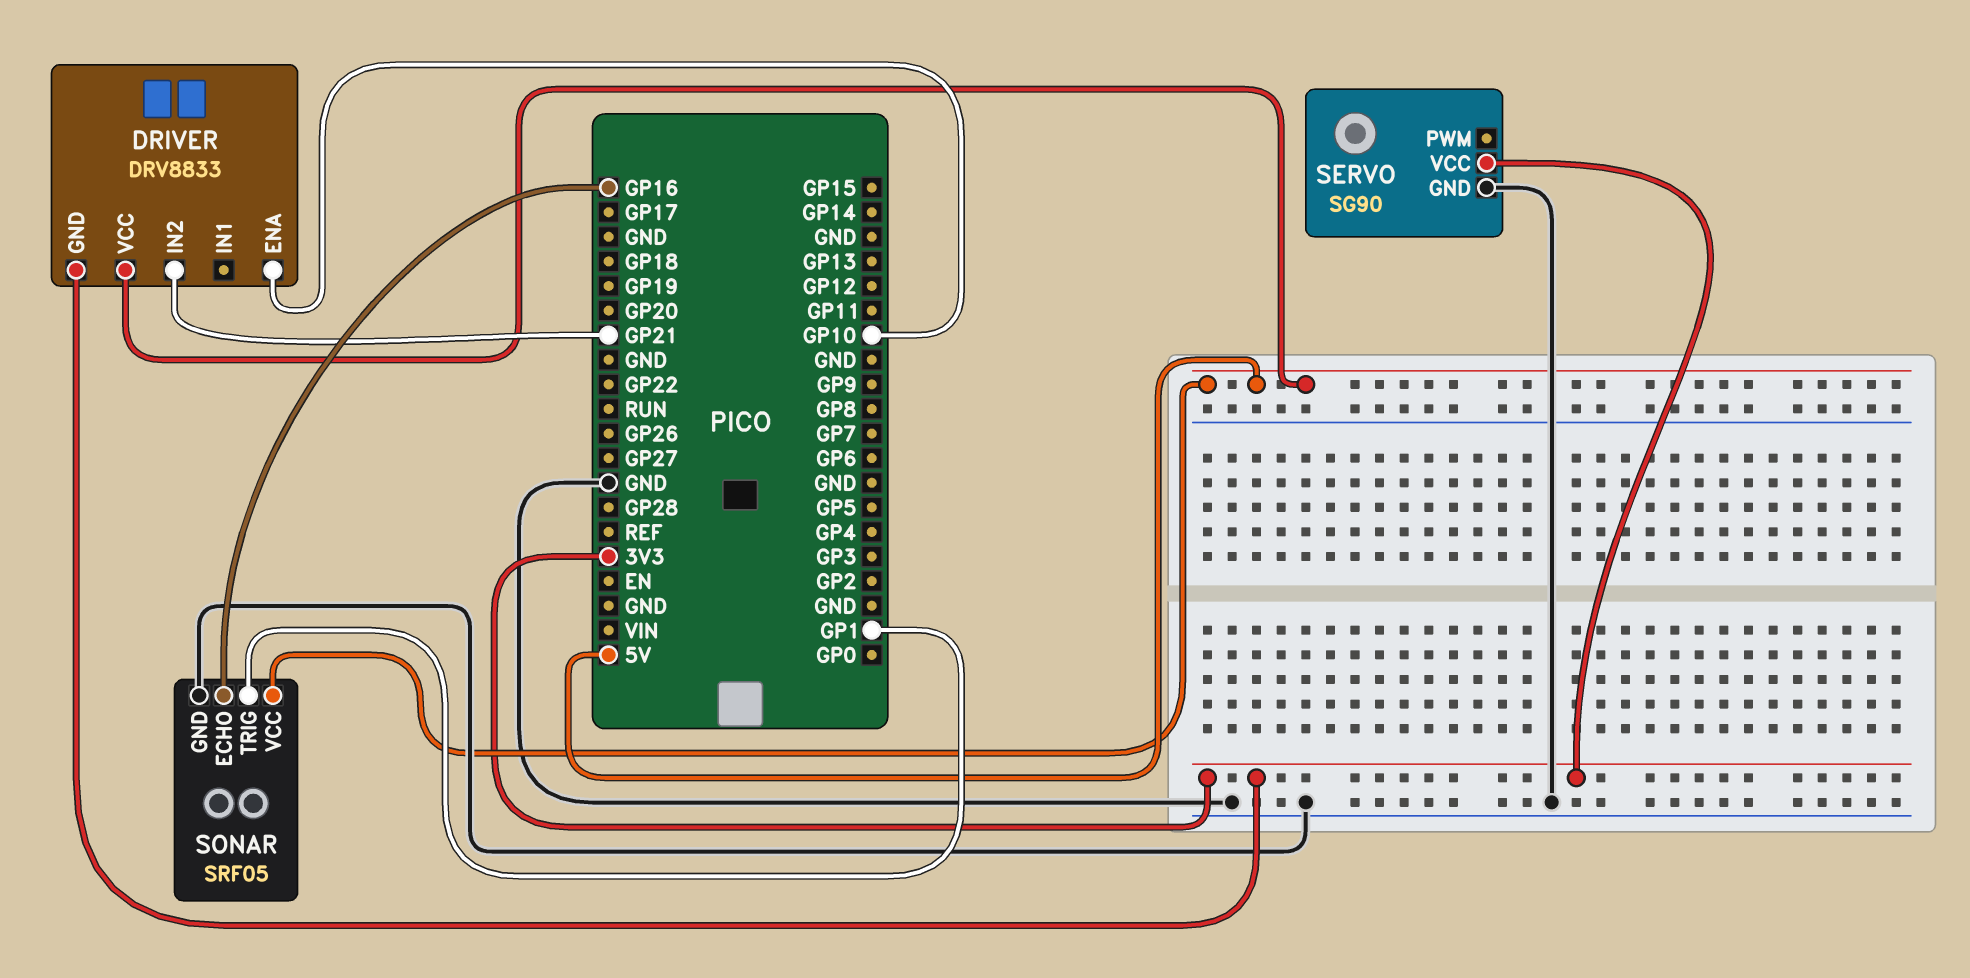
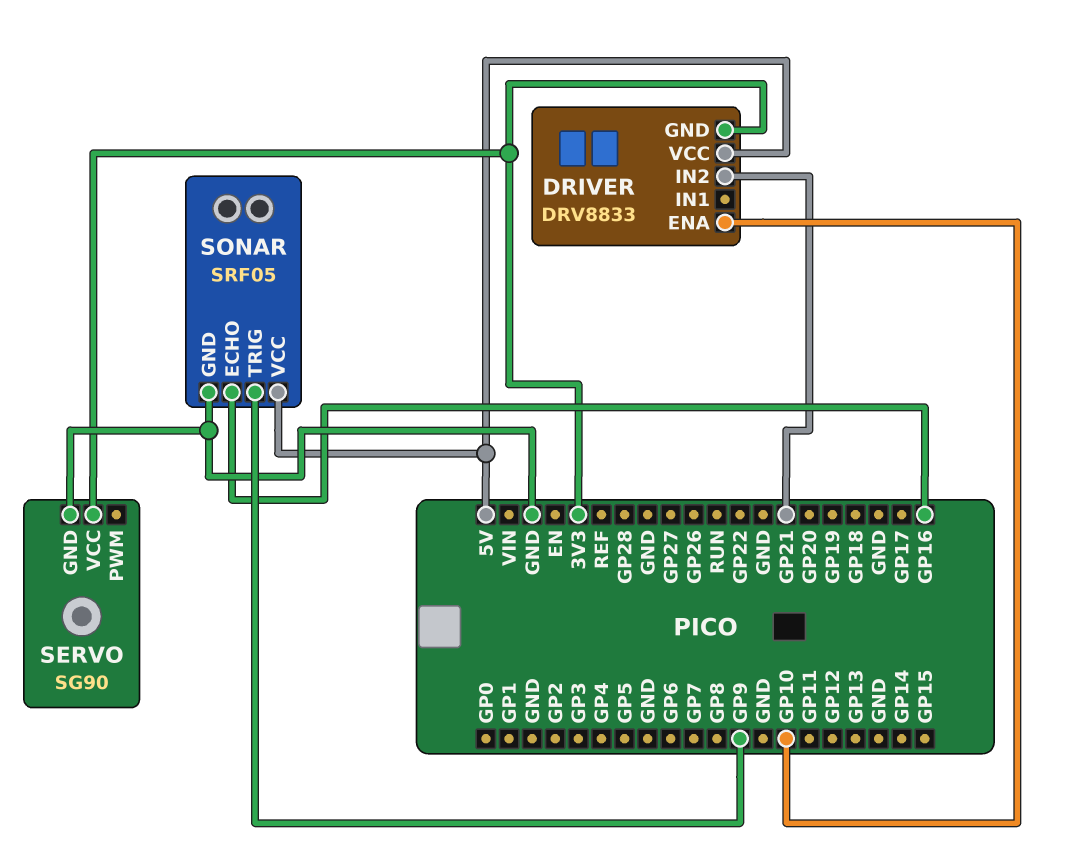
SONAR pin TRIG: GP1 -> GP9

